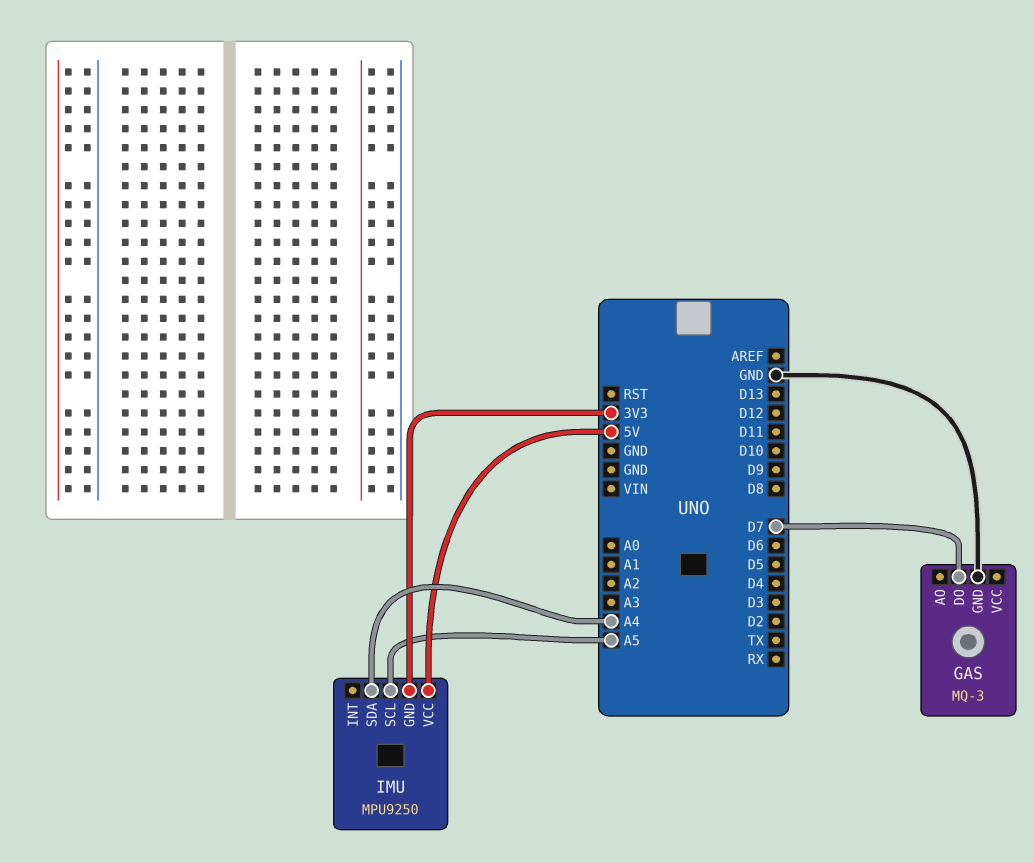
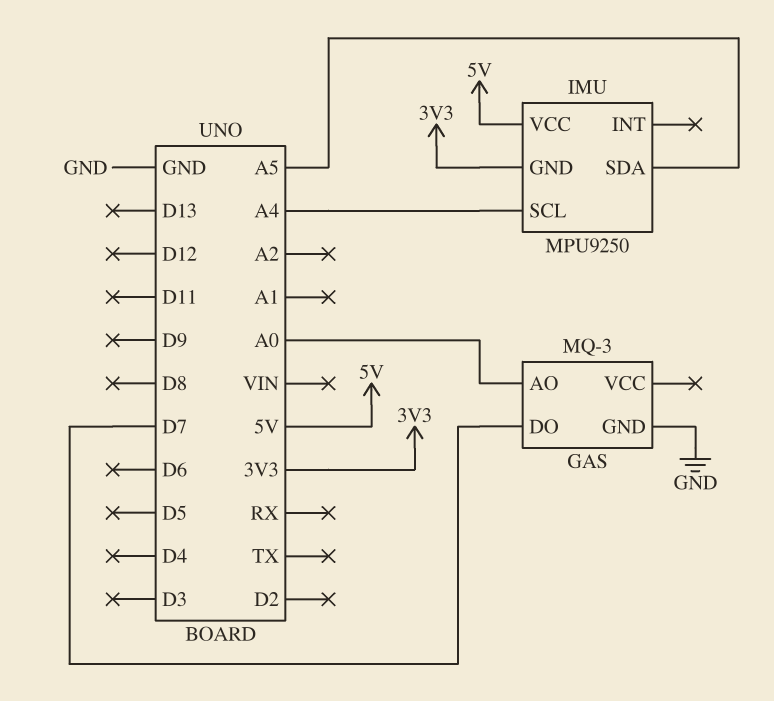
GAS pin AO: none -> A0
IMU pin SCL: A5 -> A4
IMU pin SDA: A4 -> A5

